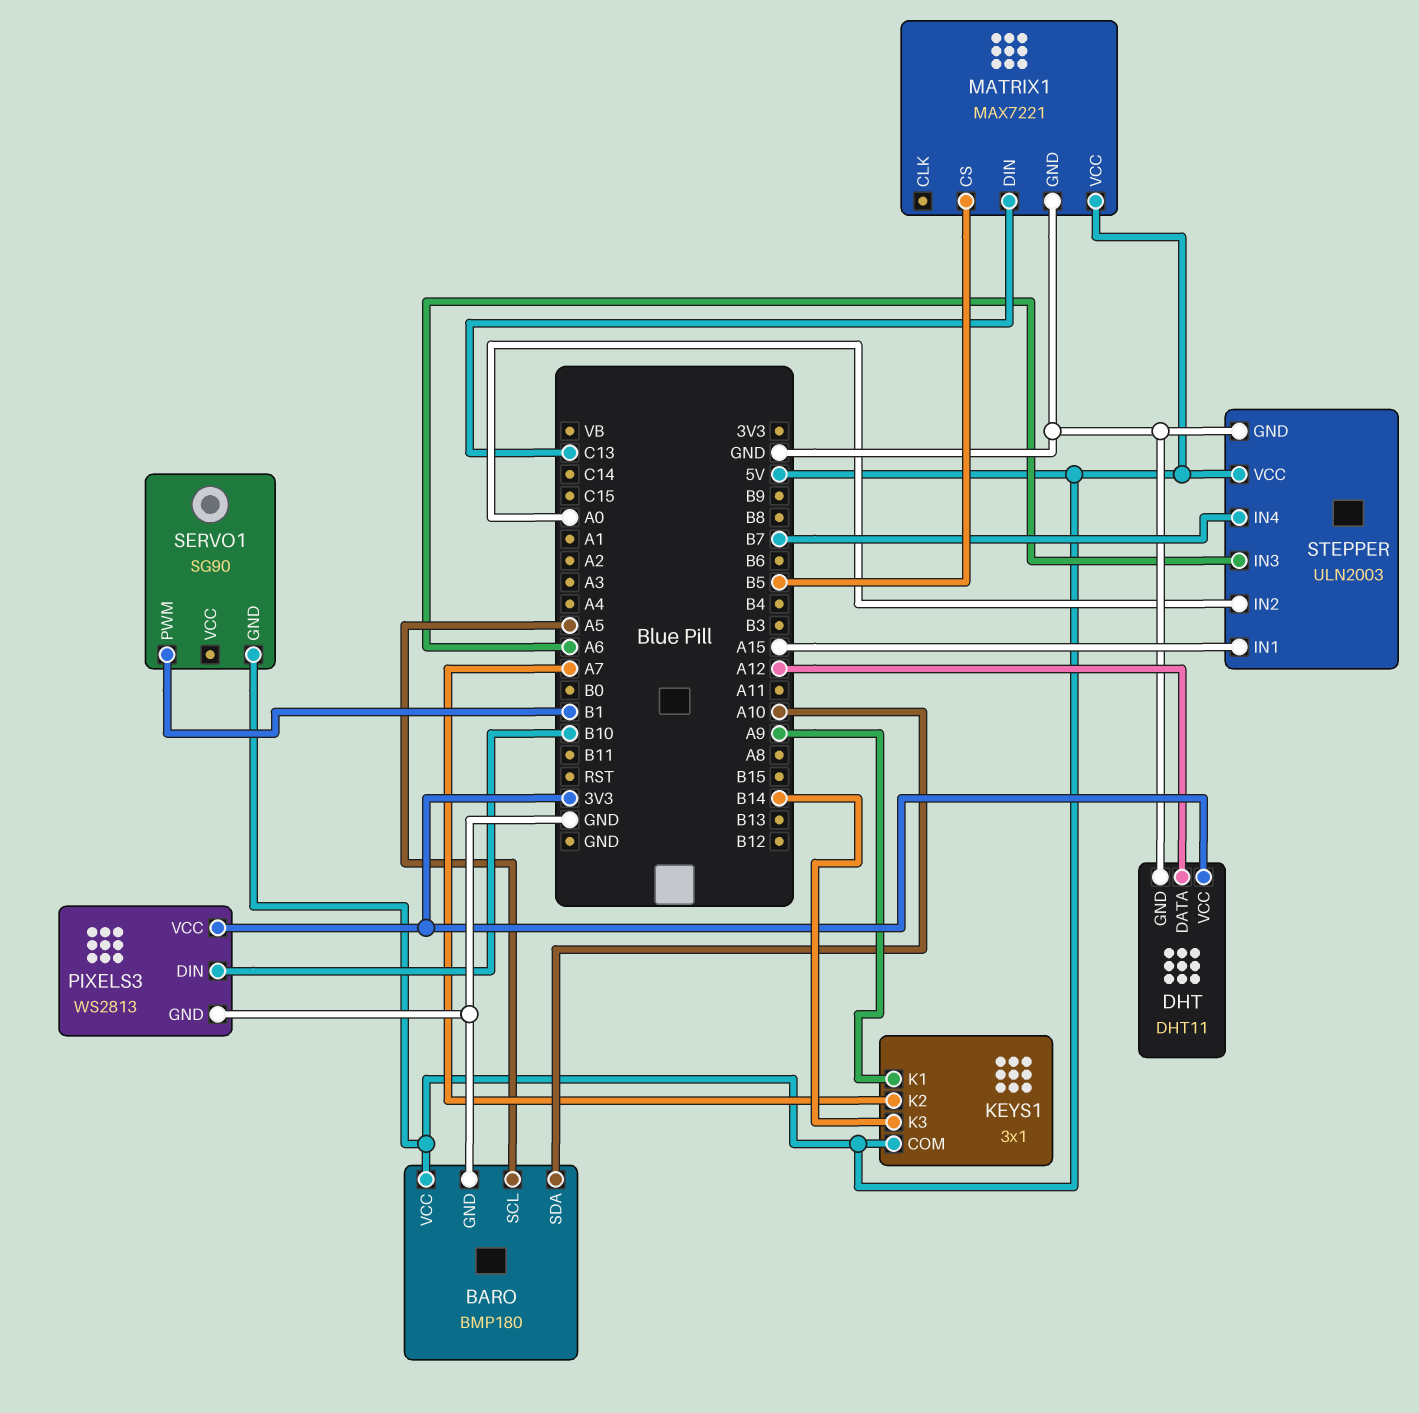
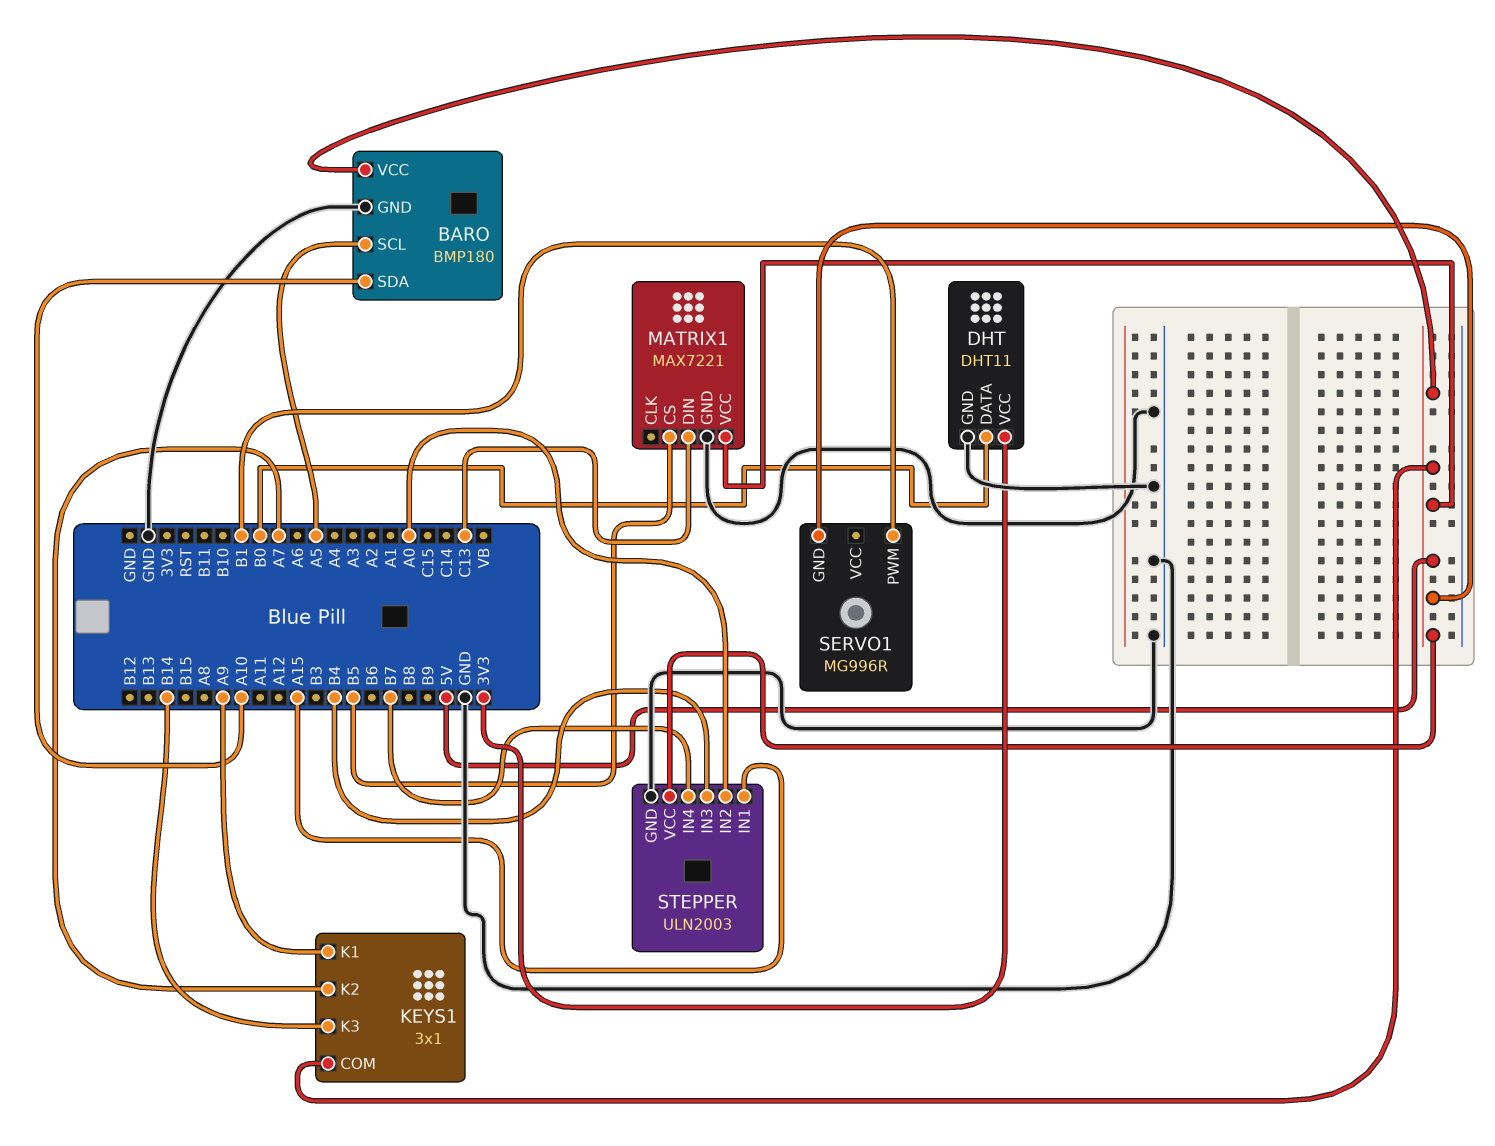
DHT pin DATA: A12 -> B0
PIXELS3: WS2813 -> none
PIXELS3 pin DIN: B10 -> none
PIXELS3 pin GND: GND -> none
PIXELS3 pin VCC: 3V3 -> none
SERVO1: SG90 -> MG996R
STEPPER pin IN3: A6 -> B4

